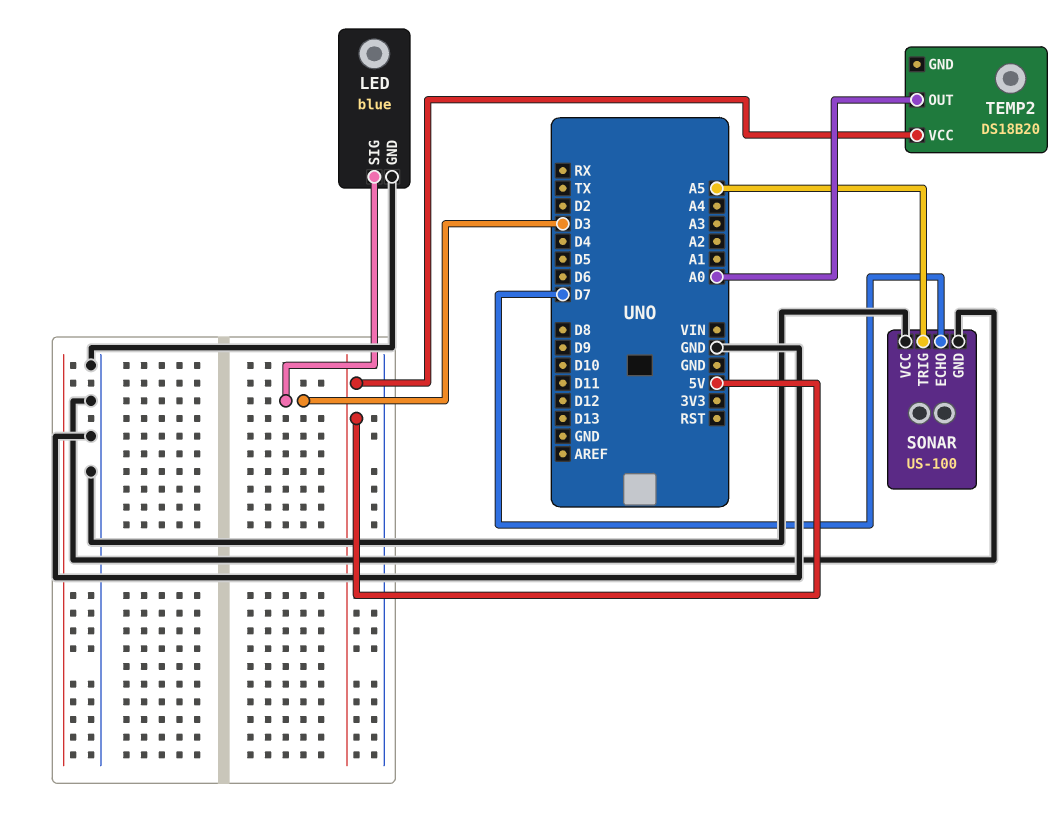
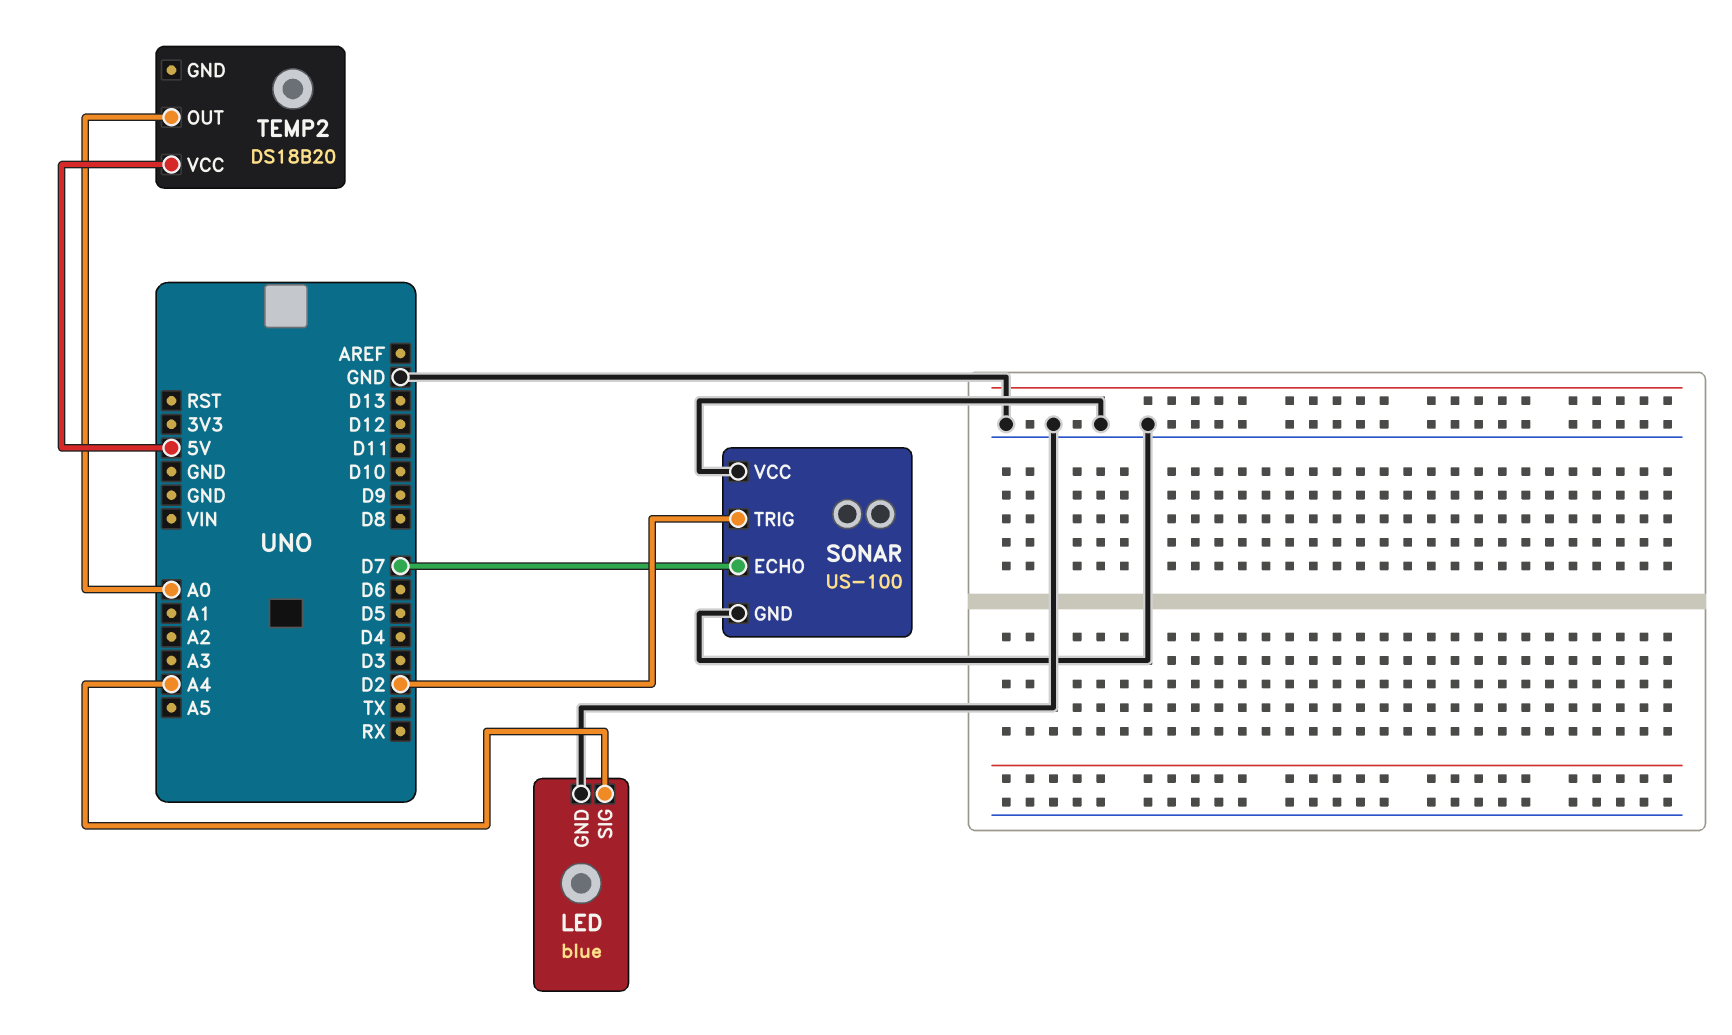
LED pin SIG: D3 -> A4
SONAR pin TRIG: A5 -> D2

